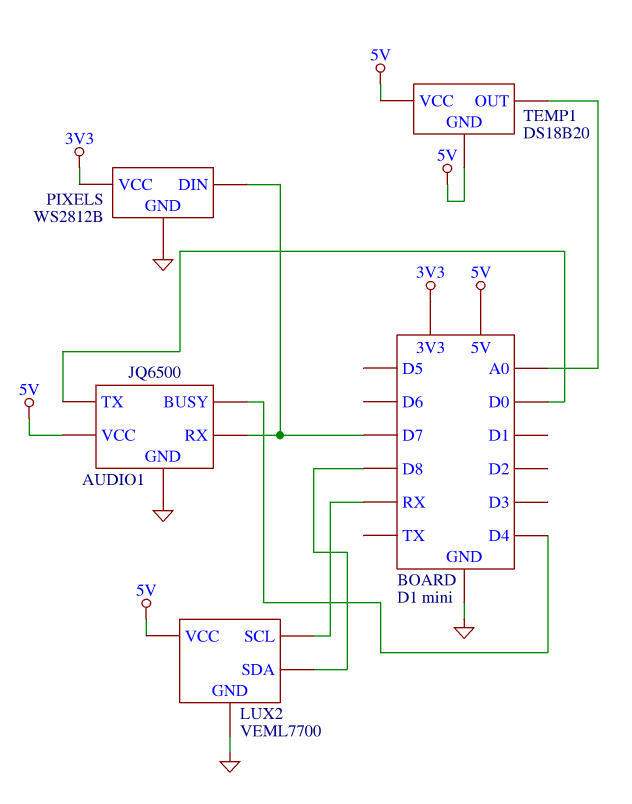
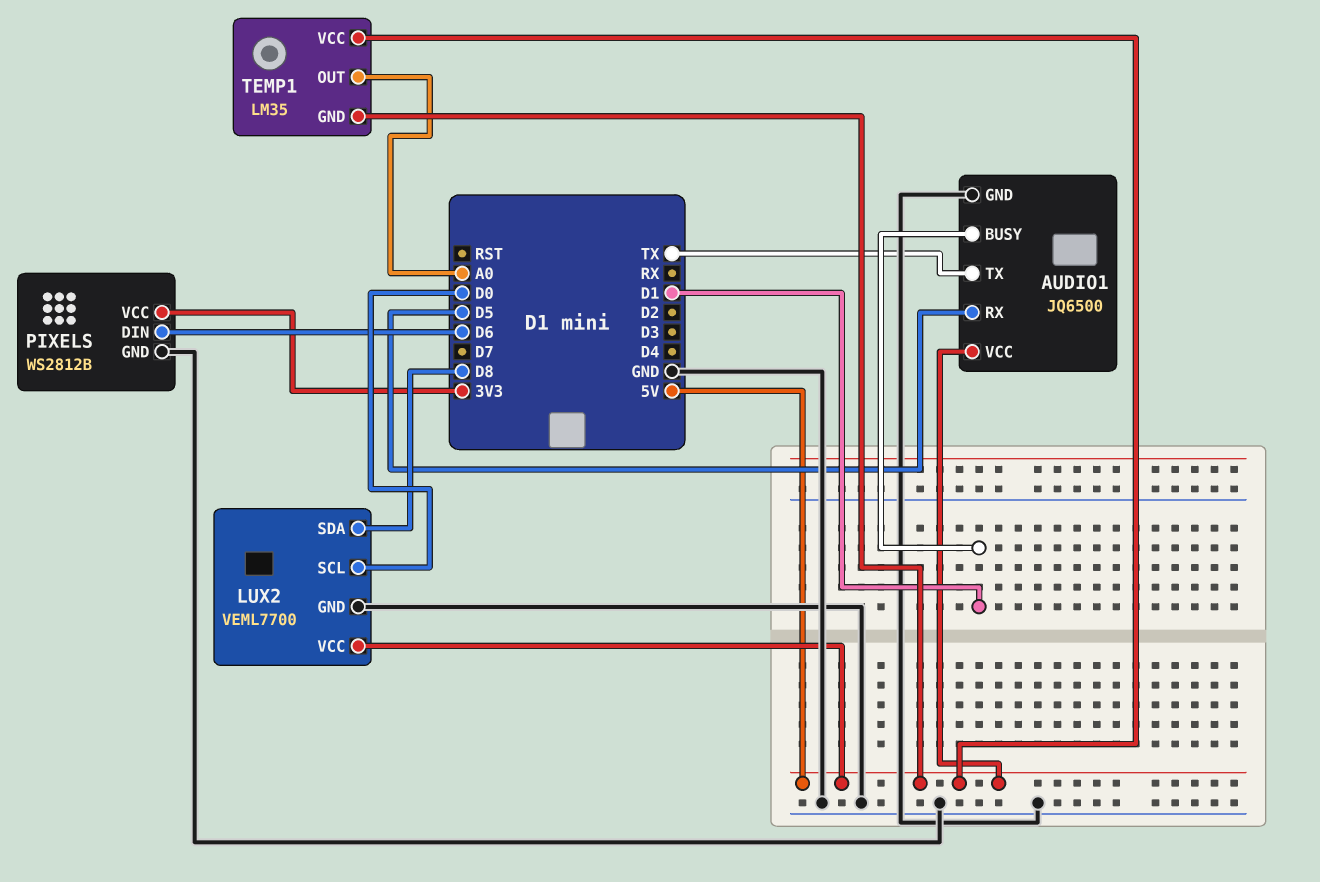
AUDIO1 pin BUSY: D4 -> D1
AUDIO1 pin RX: D7 -> D5
AUDIO1 pin TX: D0 -> TX
LUX2 pin SCL: RX -> D0
PIXELS pin DIN: D7 -> D6
TEMP1: DS18B20 -> LM35

